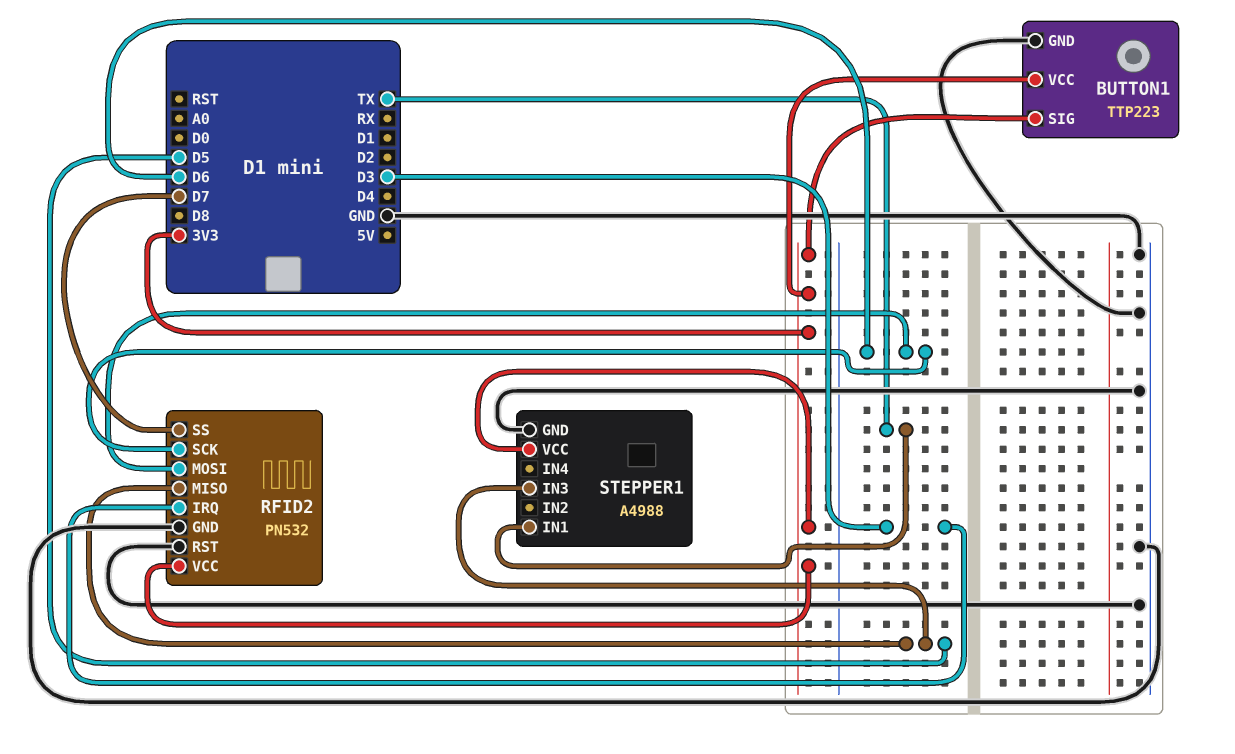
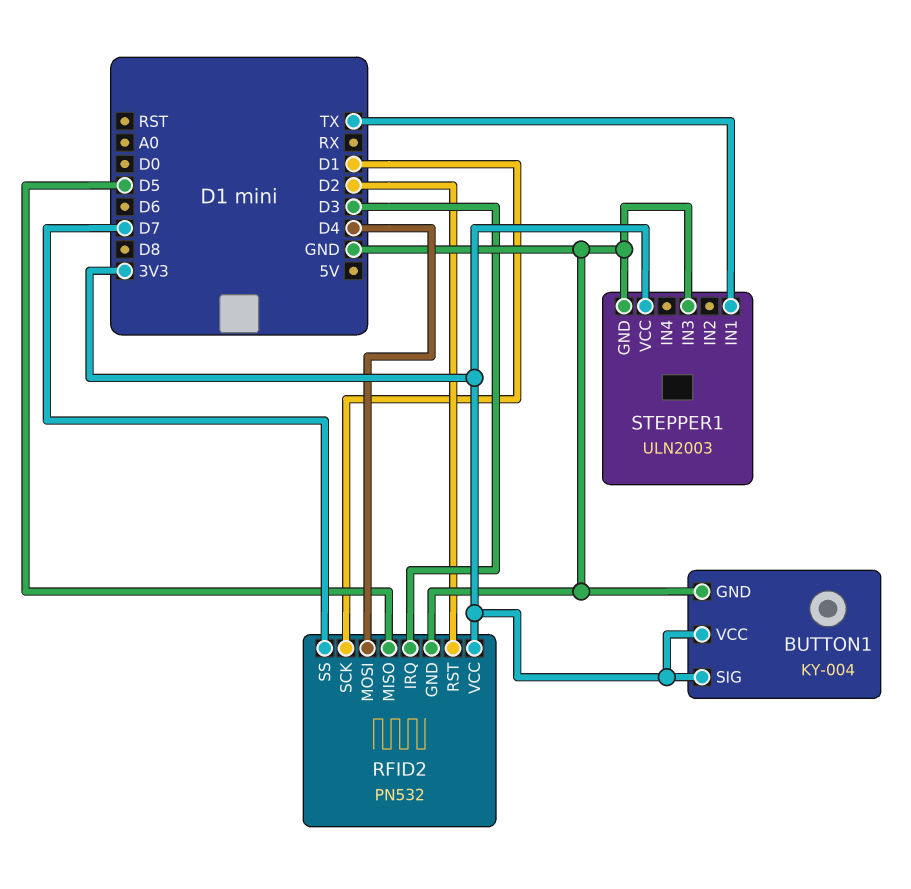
BUTTON1: TTP223 -> KY-004
RFID2 pin MOSI: D6 -> D4
RFID2 pin RST: GND -> D2
RFID2 pin SCK: D6 -> D1
STEPPER1: A4988 -> ULN2003
STEPPER1 pin IN3: D5 -> GND

